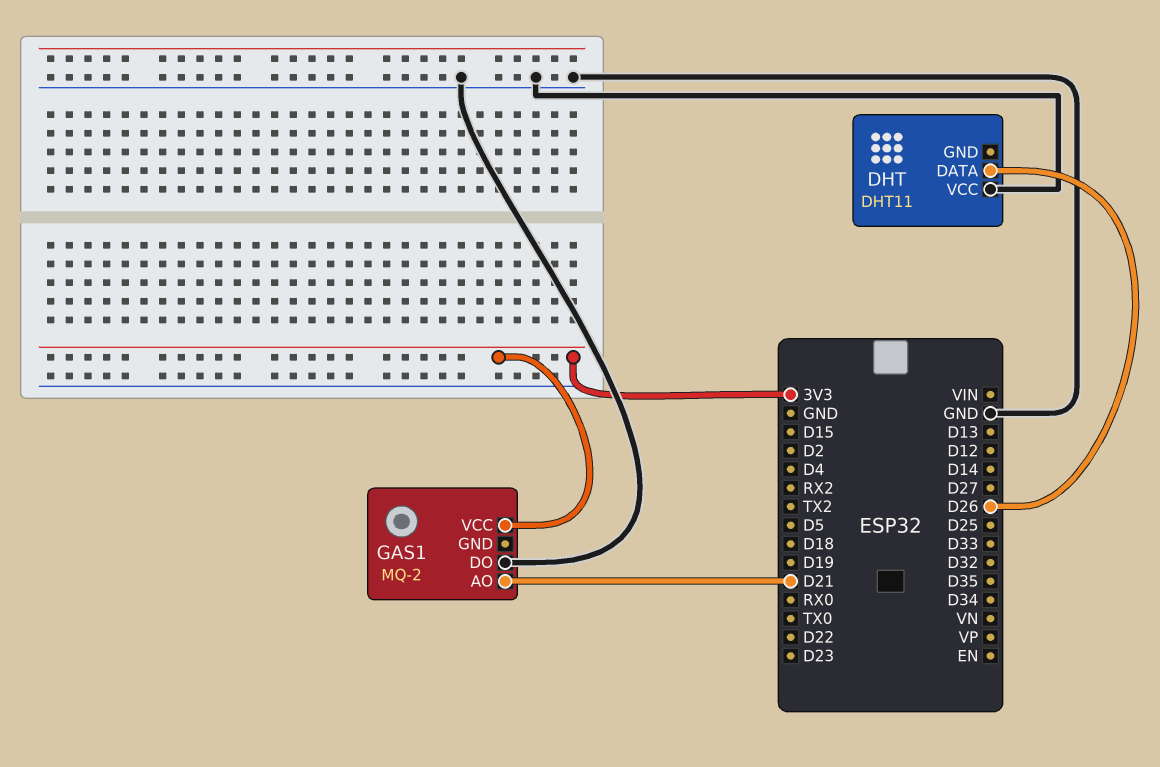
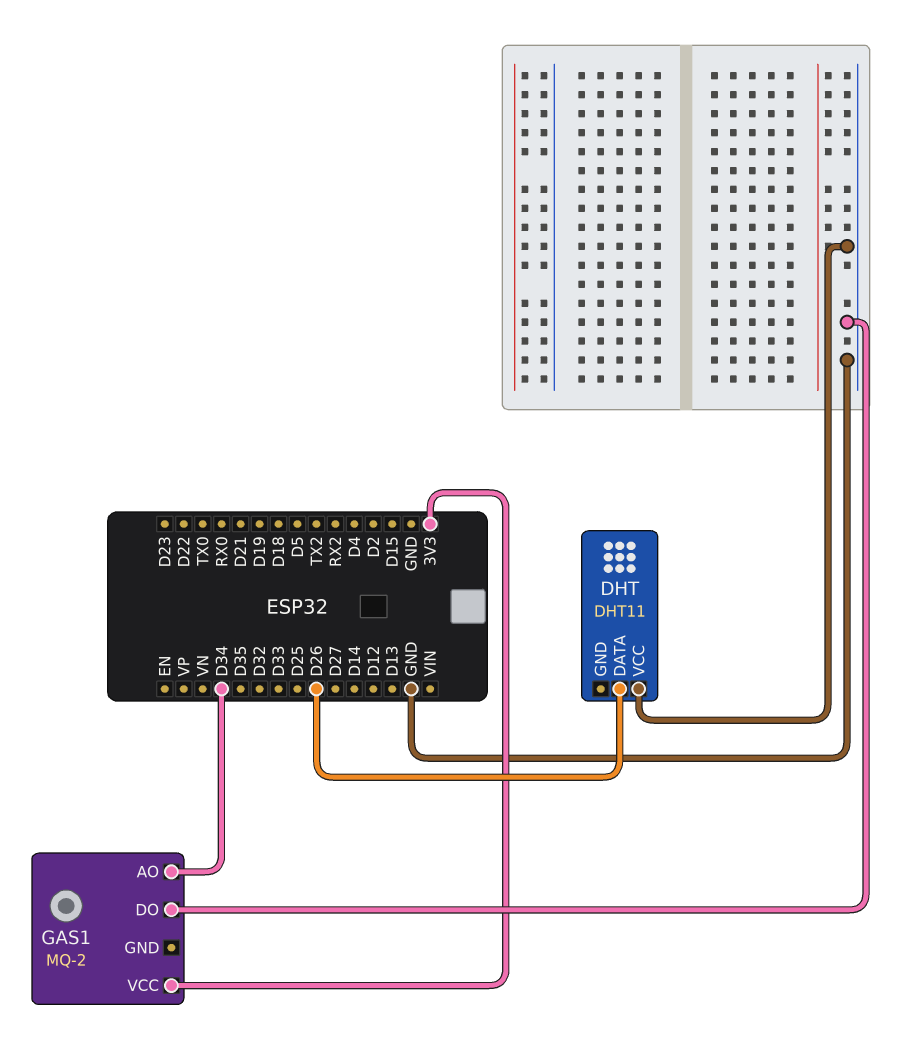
GAS1 pin AO: D21 -> D34

